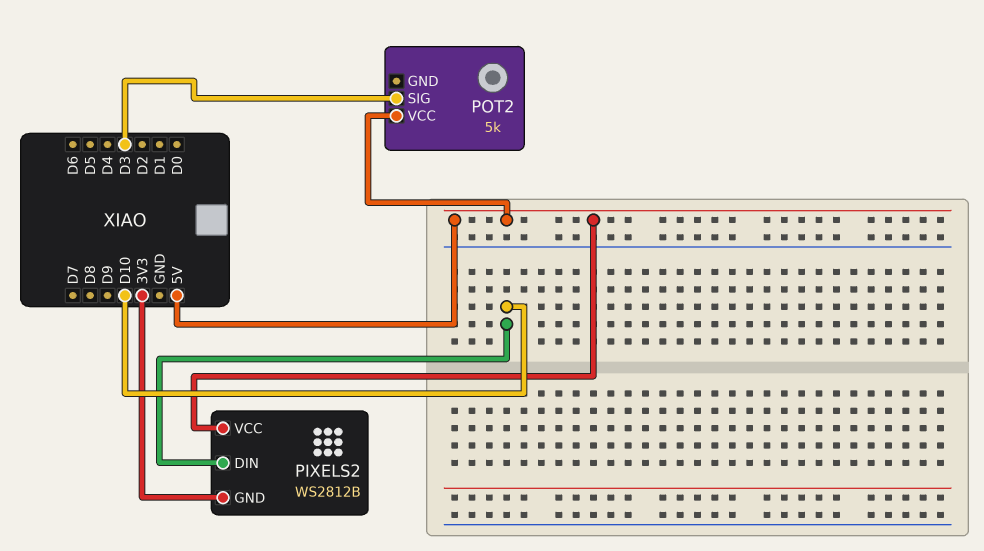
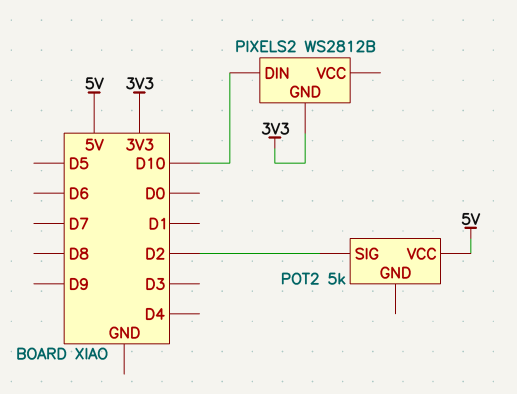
PIXELS2 pin VCC: 5V -> none
POT2 pin SIG: D3 -> D2

